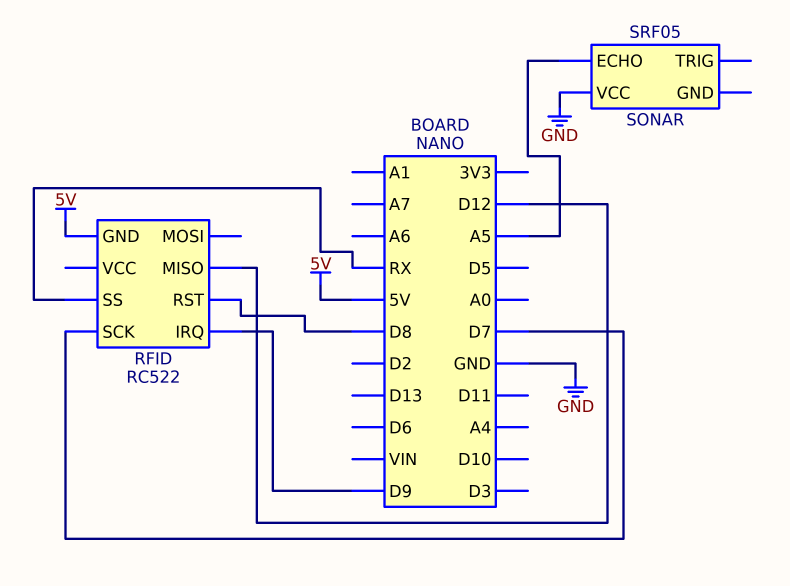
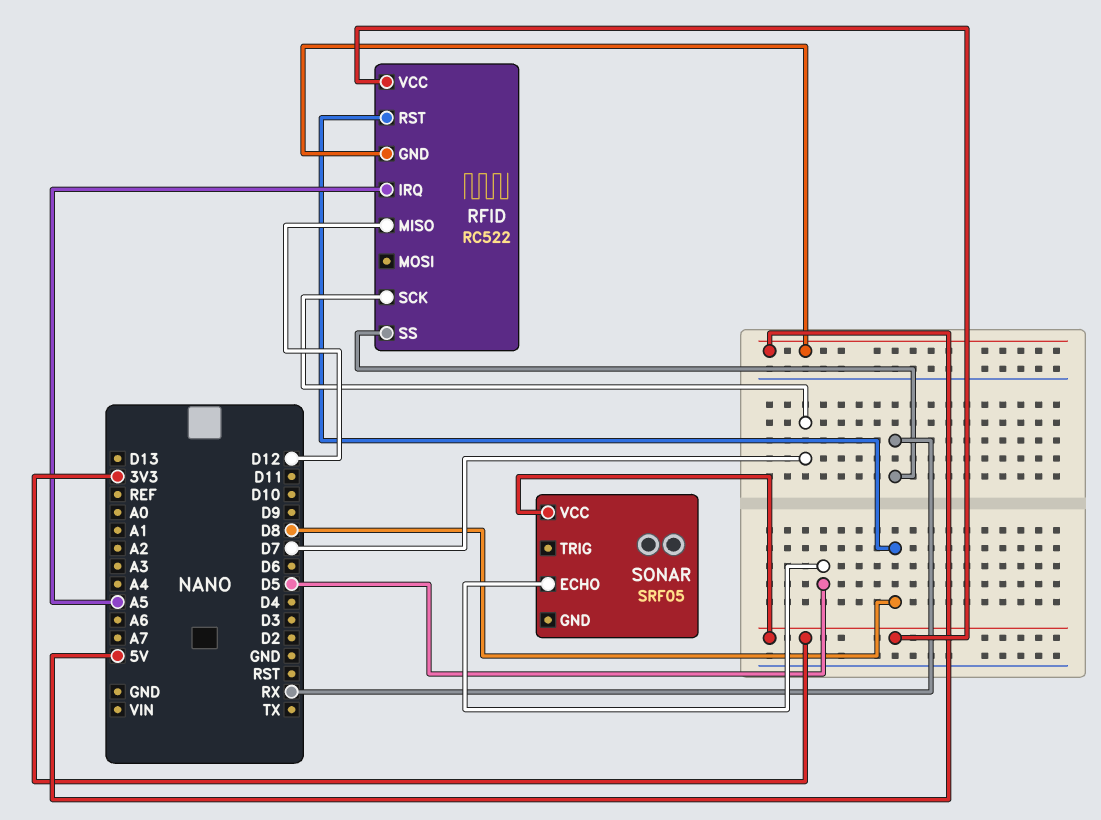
RFID pin IRQ: D9 -> A5
RFID pin VCC: none -> 3V3
SONAR pin ECHO: A5 -> D5
SONAR pin VCC: GND -> 3V3

